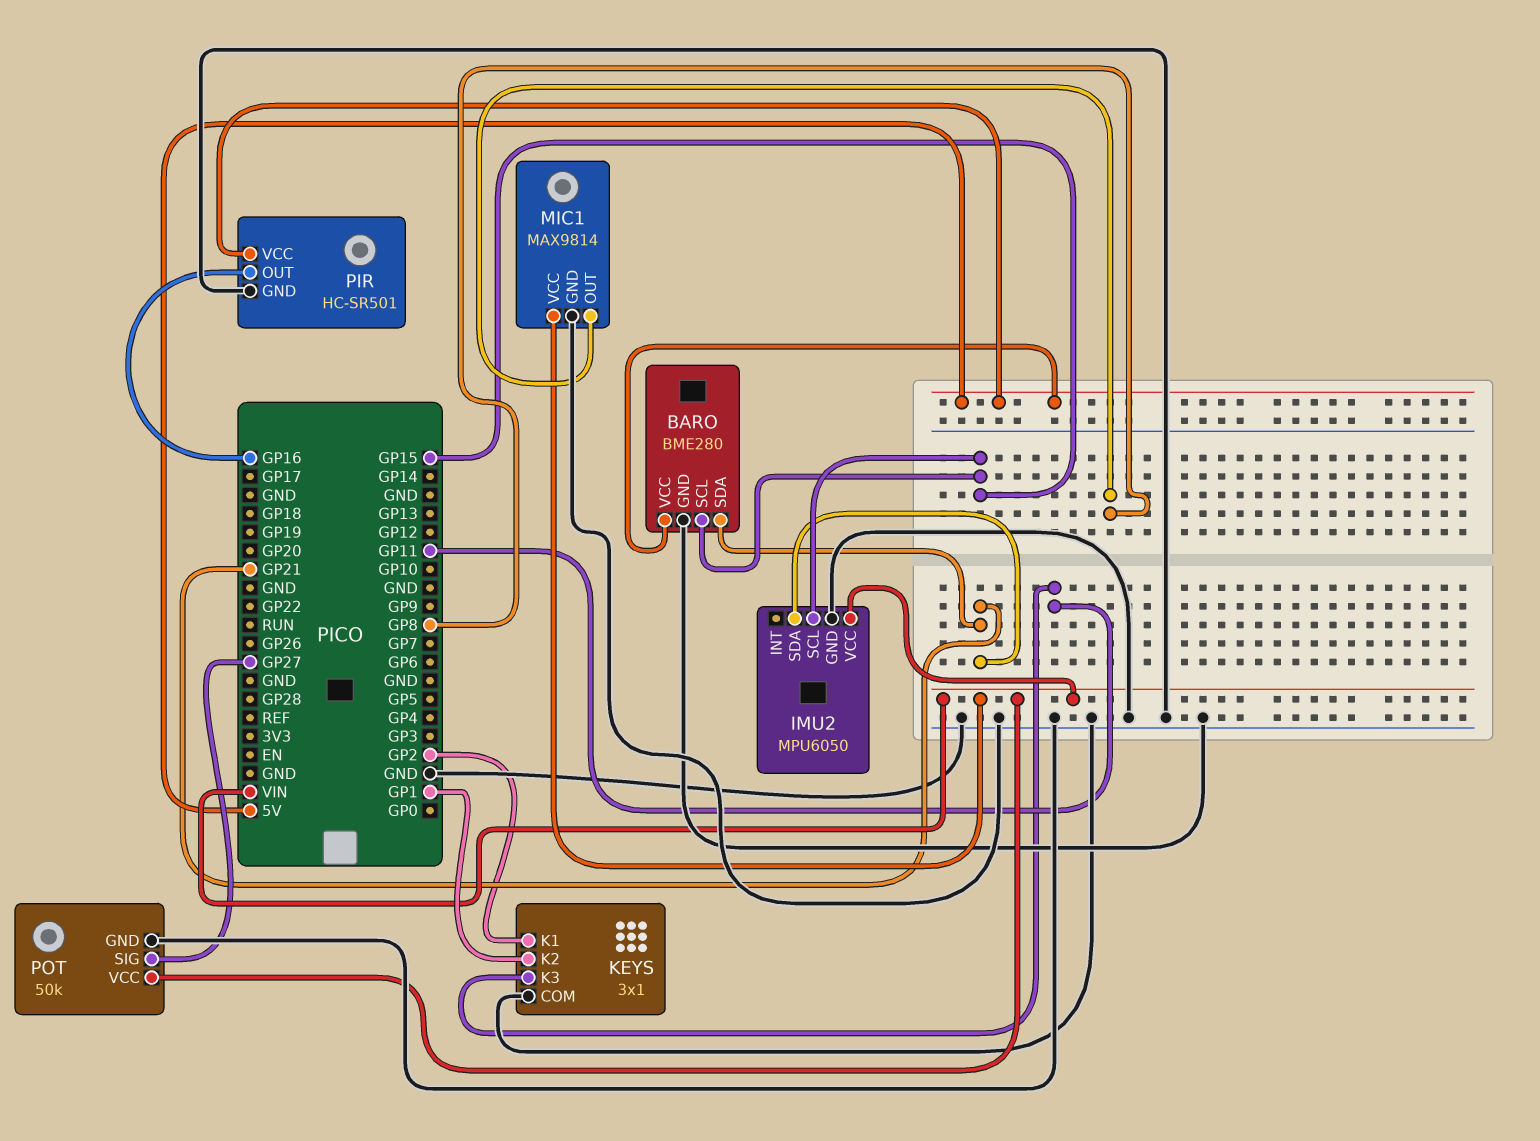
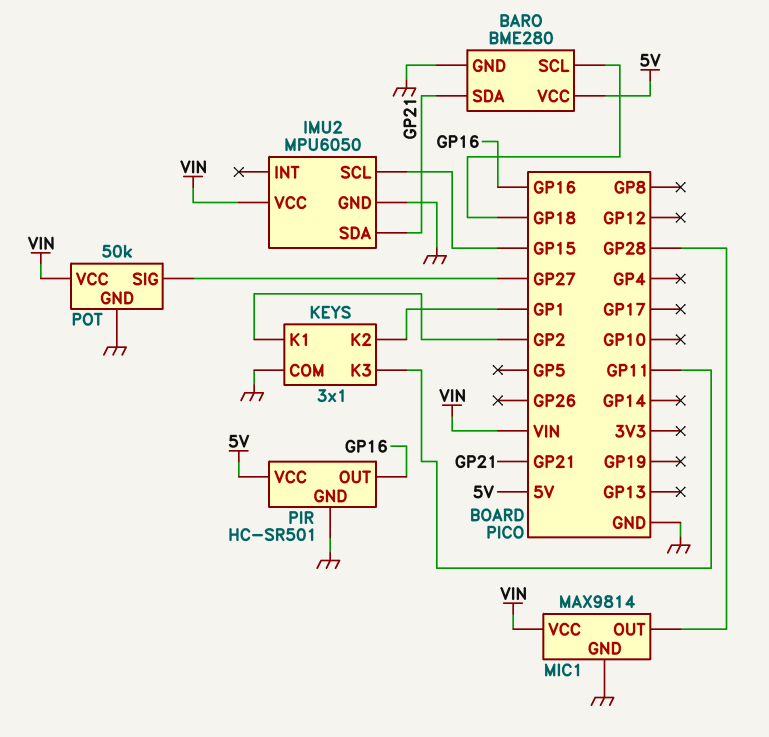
BARO pin SCL: GP15 -> GP18
MIC1 pin OUT: GP8 -> GP28

